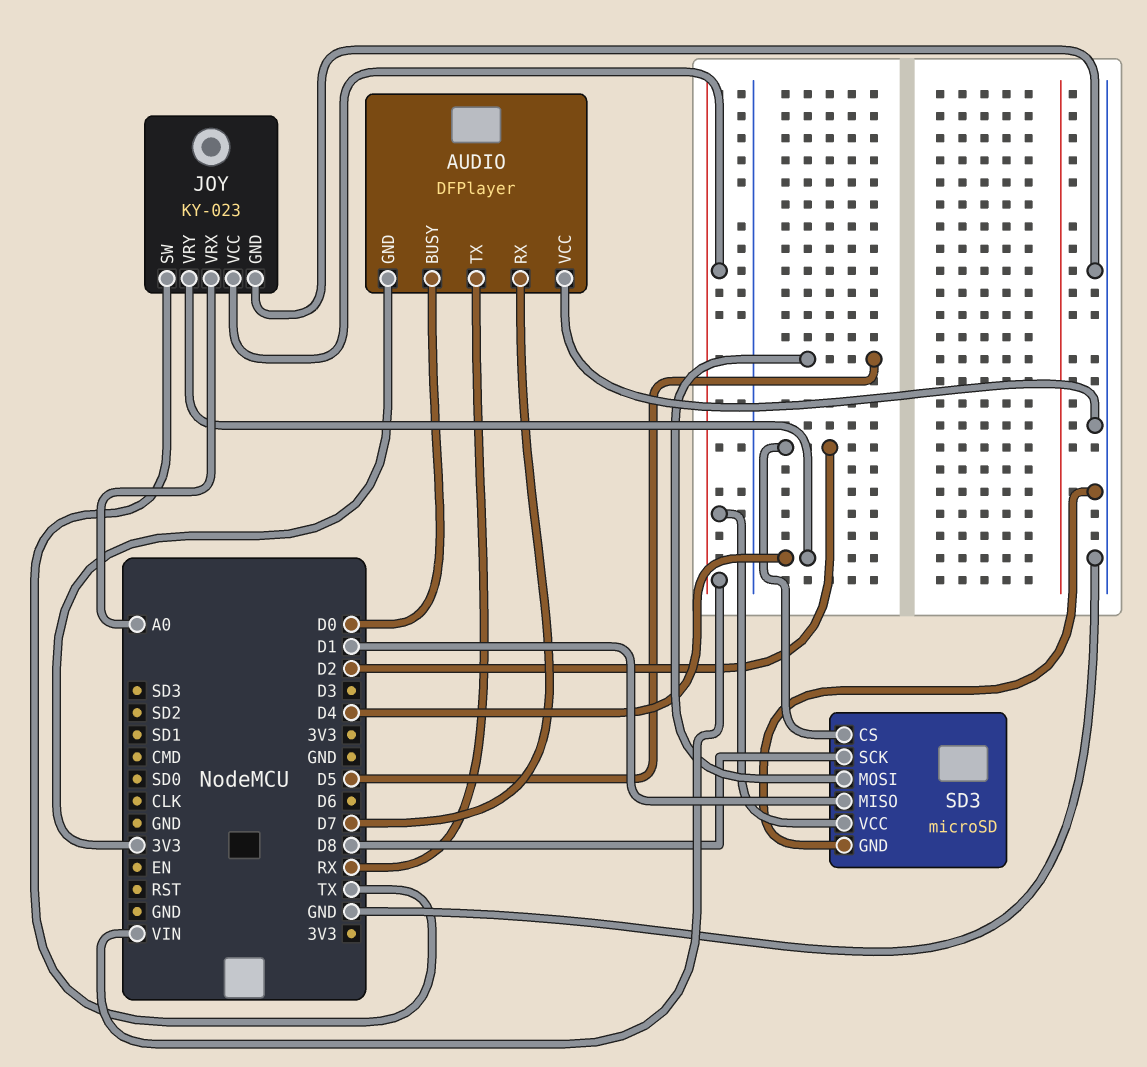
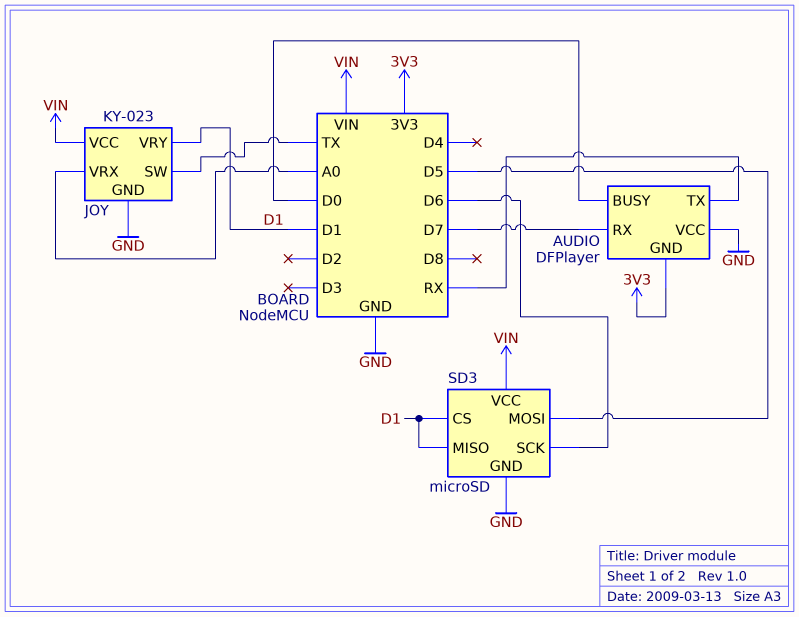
JOY pin VRY: D4 -> D1
SD3 pin CS: D2 -> D1
SD3 pin SCK: D8 -> D6

